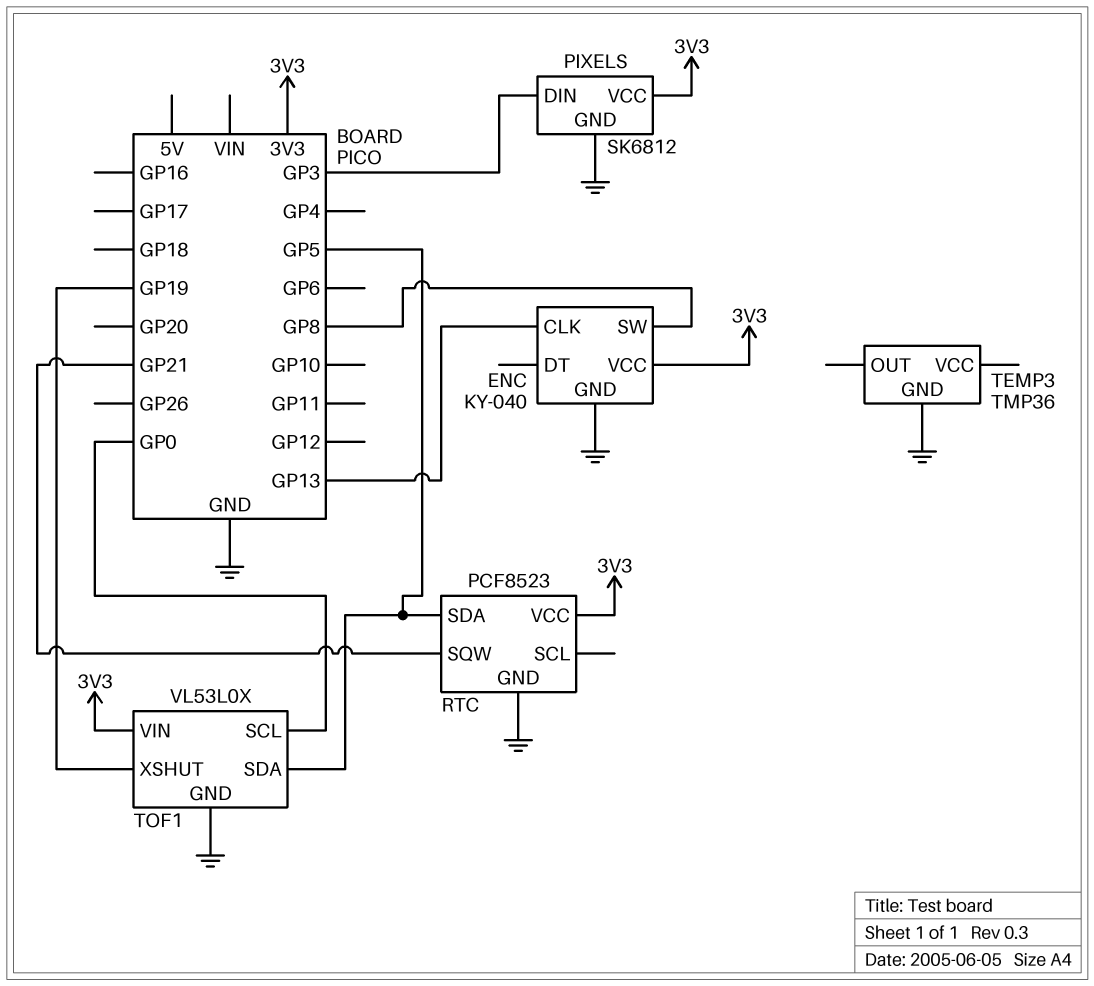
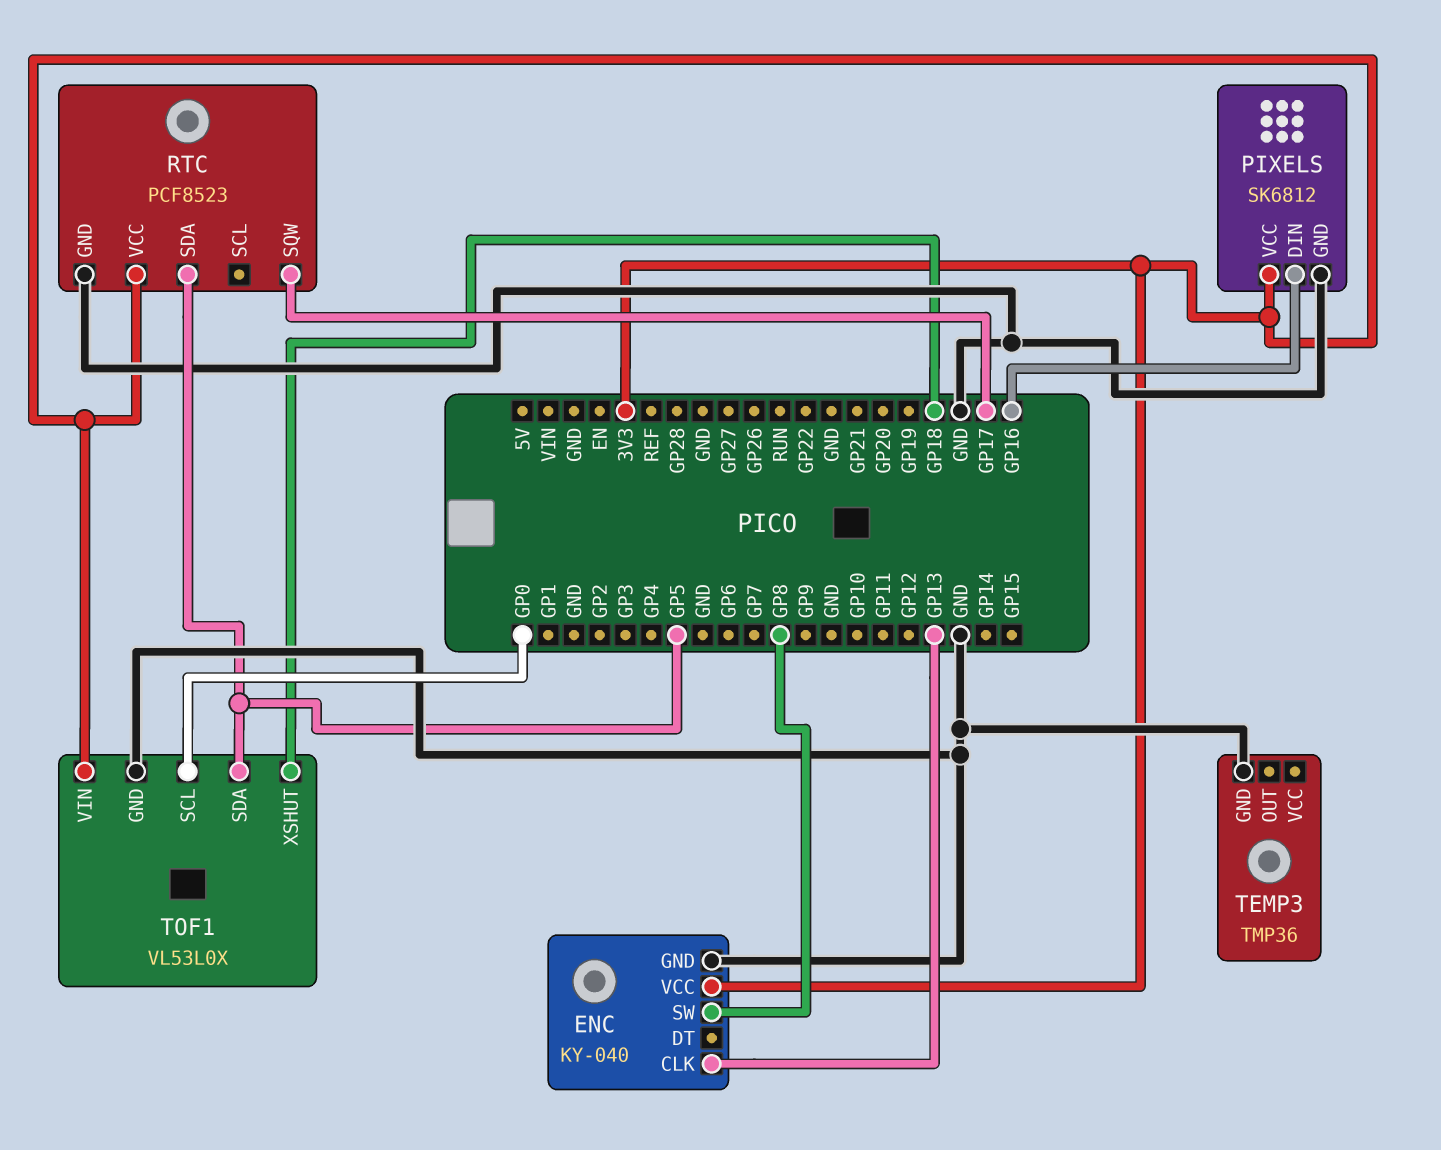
PIXELS pin DIN: GP3 -> GP16
RTC pin SQW: GP21 -> GP17
TOF1 pin XSHUT: GP19 -> GP18

